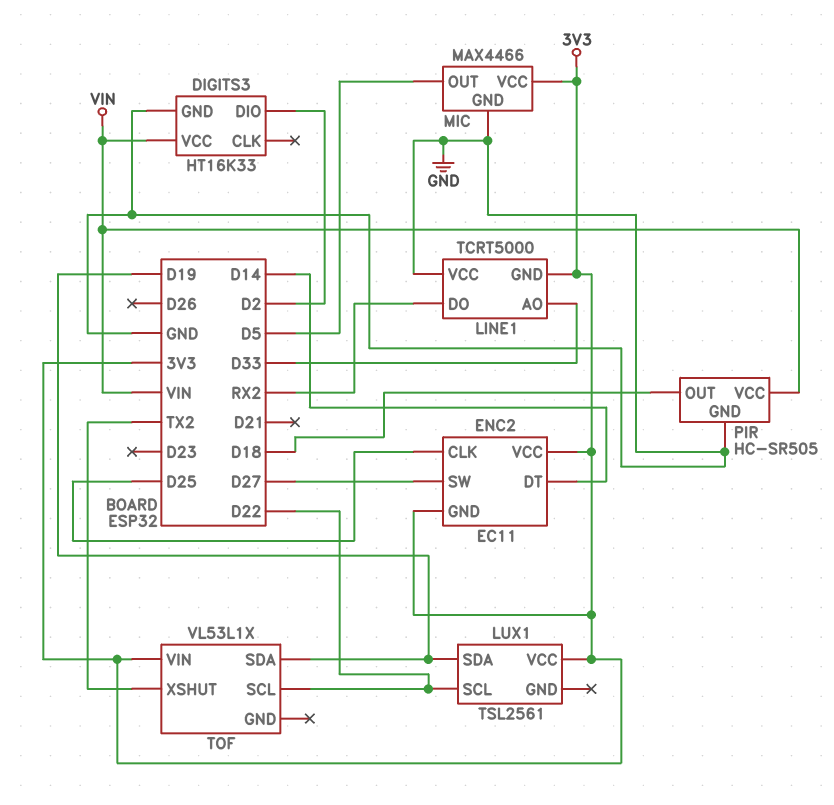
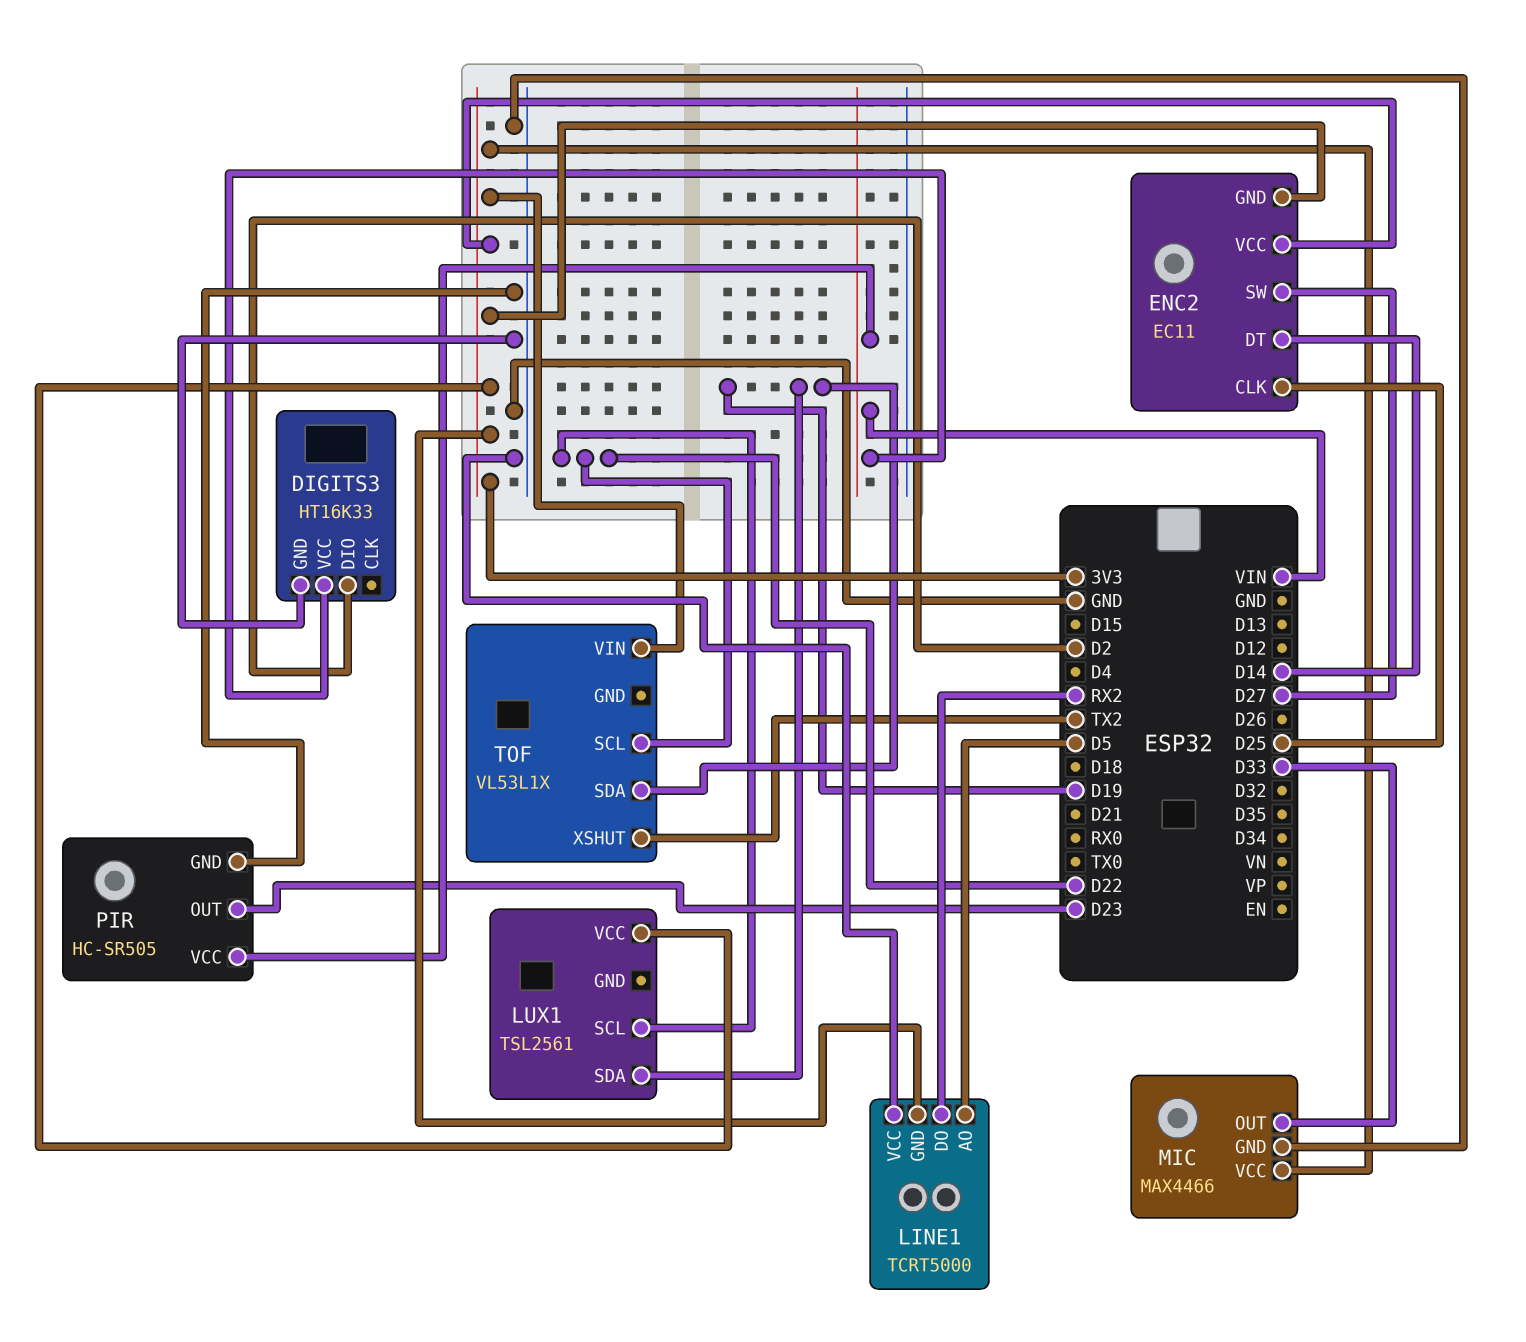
LINE1 pin AO: D33 -> D5
MIC pin OUT: D5 -> D33
PIR pin OUT: D18 -> D23

